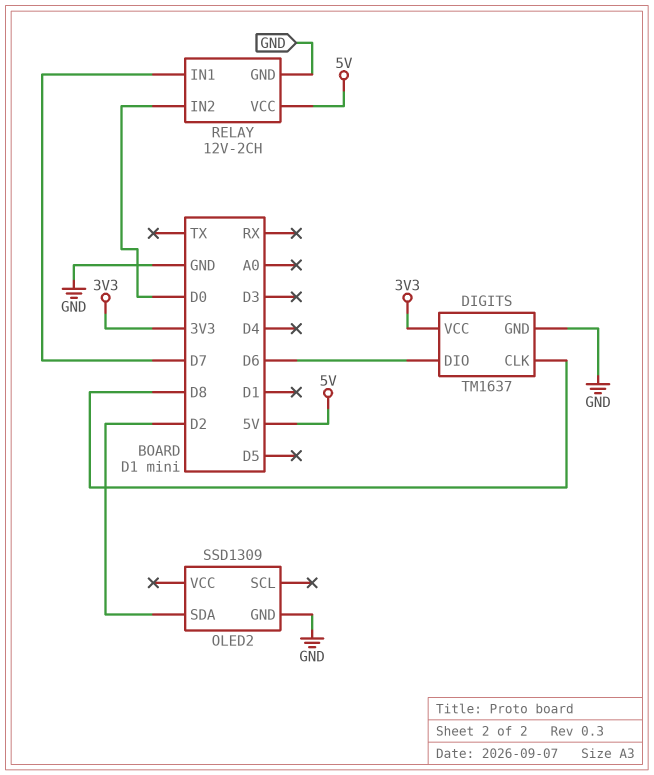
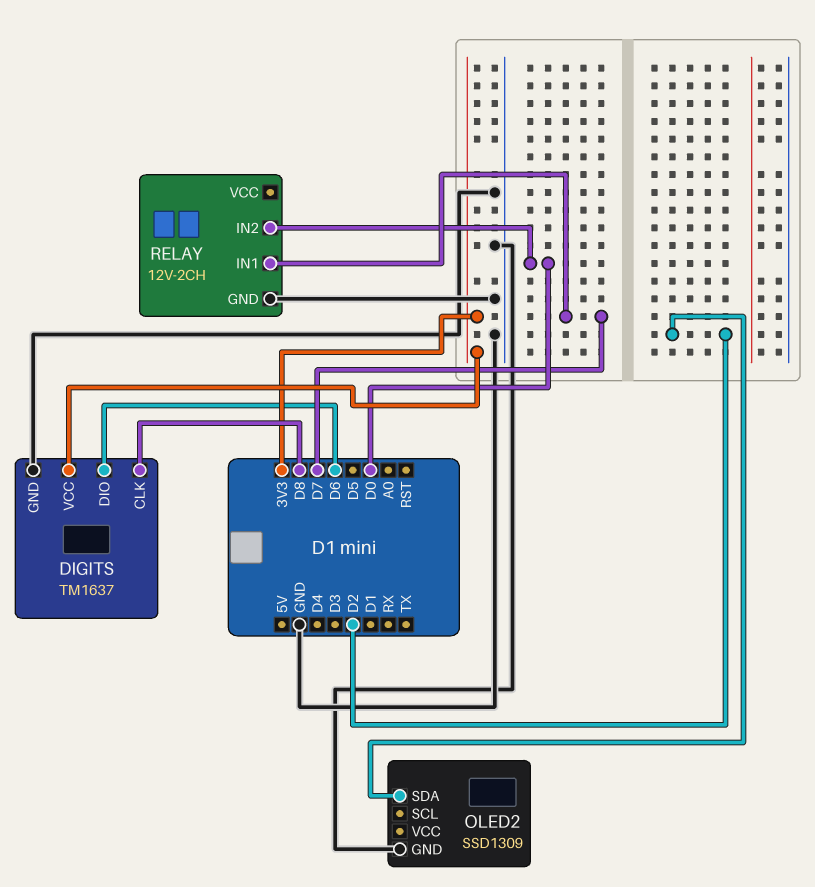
RELAY pin VCC: 5V -> none

